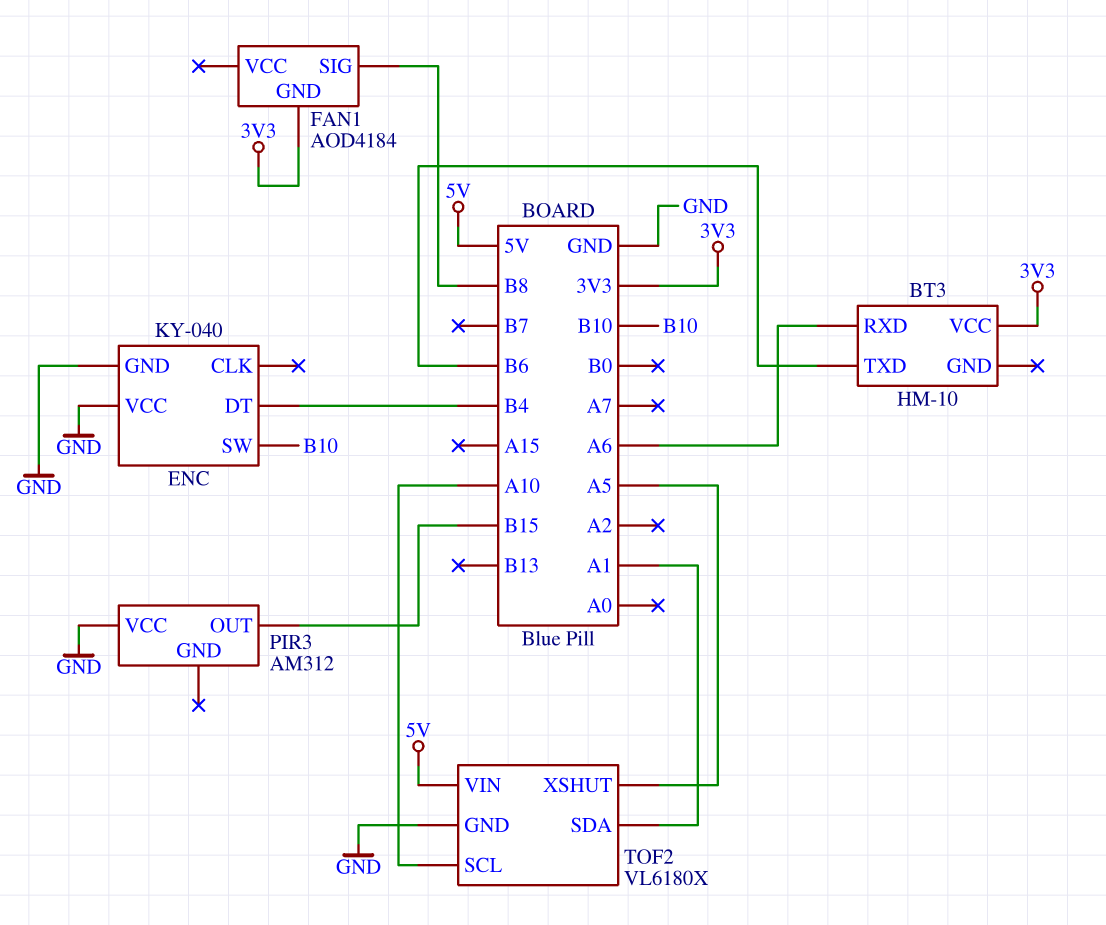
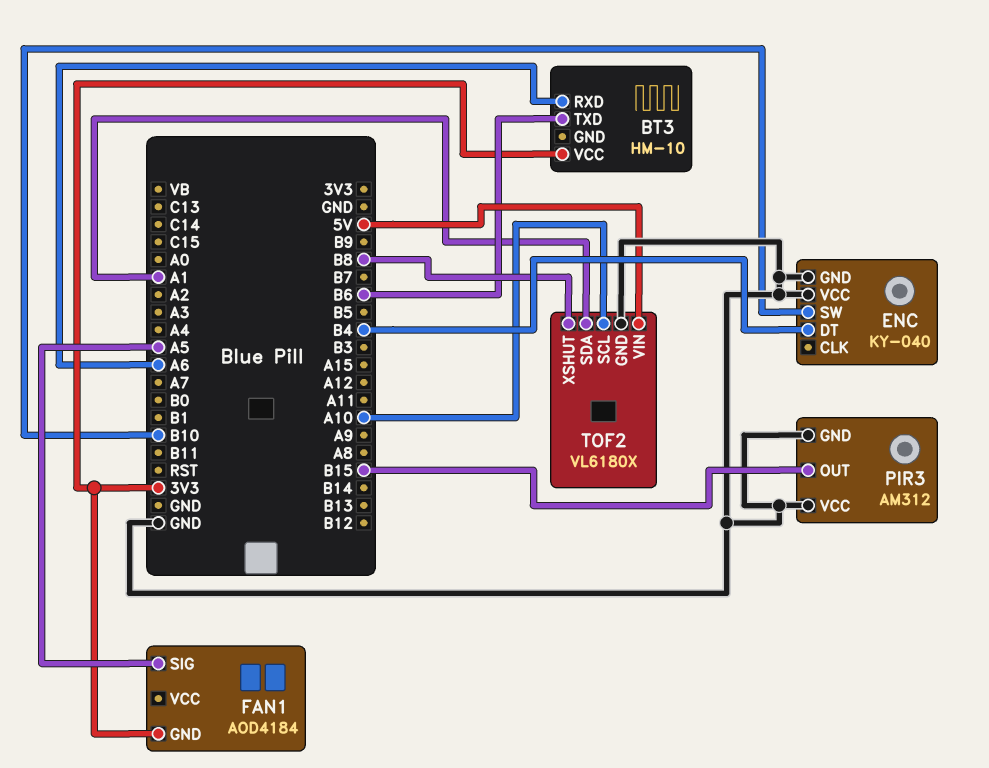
FAN1 pin SIG: B8 -> A5
PIR3 pin GND: none -> GND
TOF2 pin XSHUT: A5 -> B8

